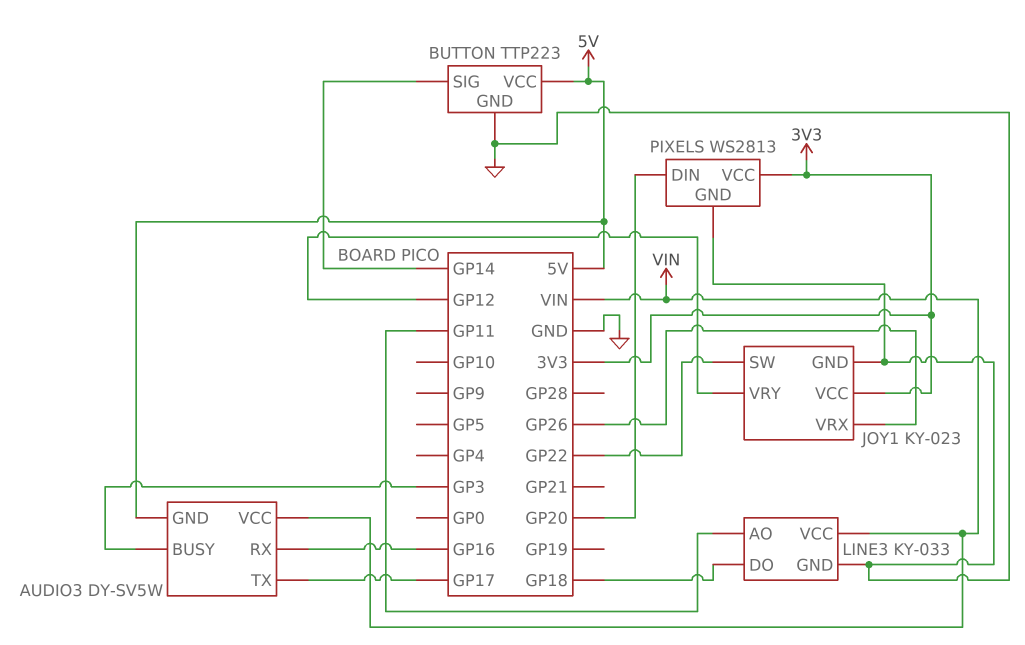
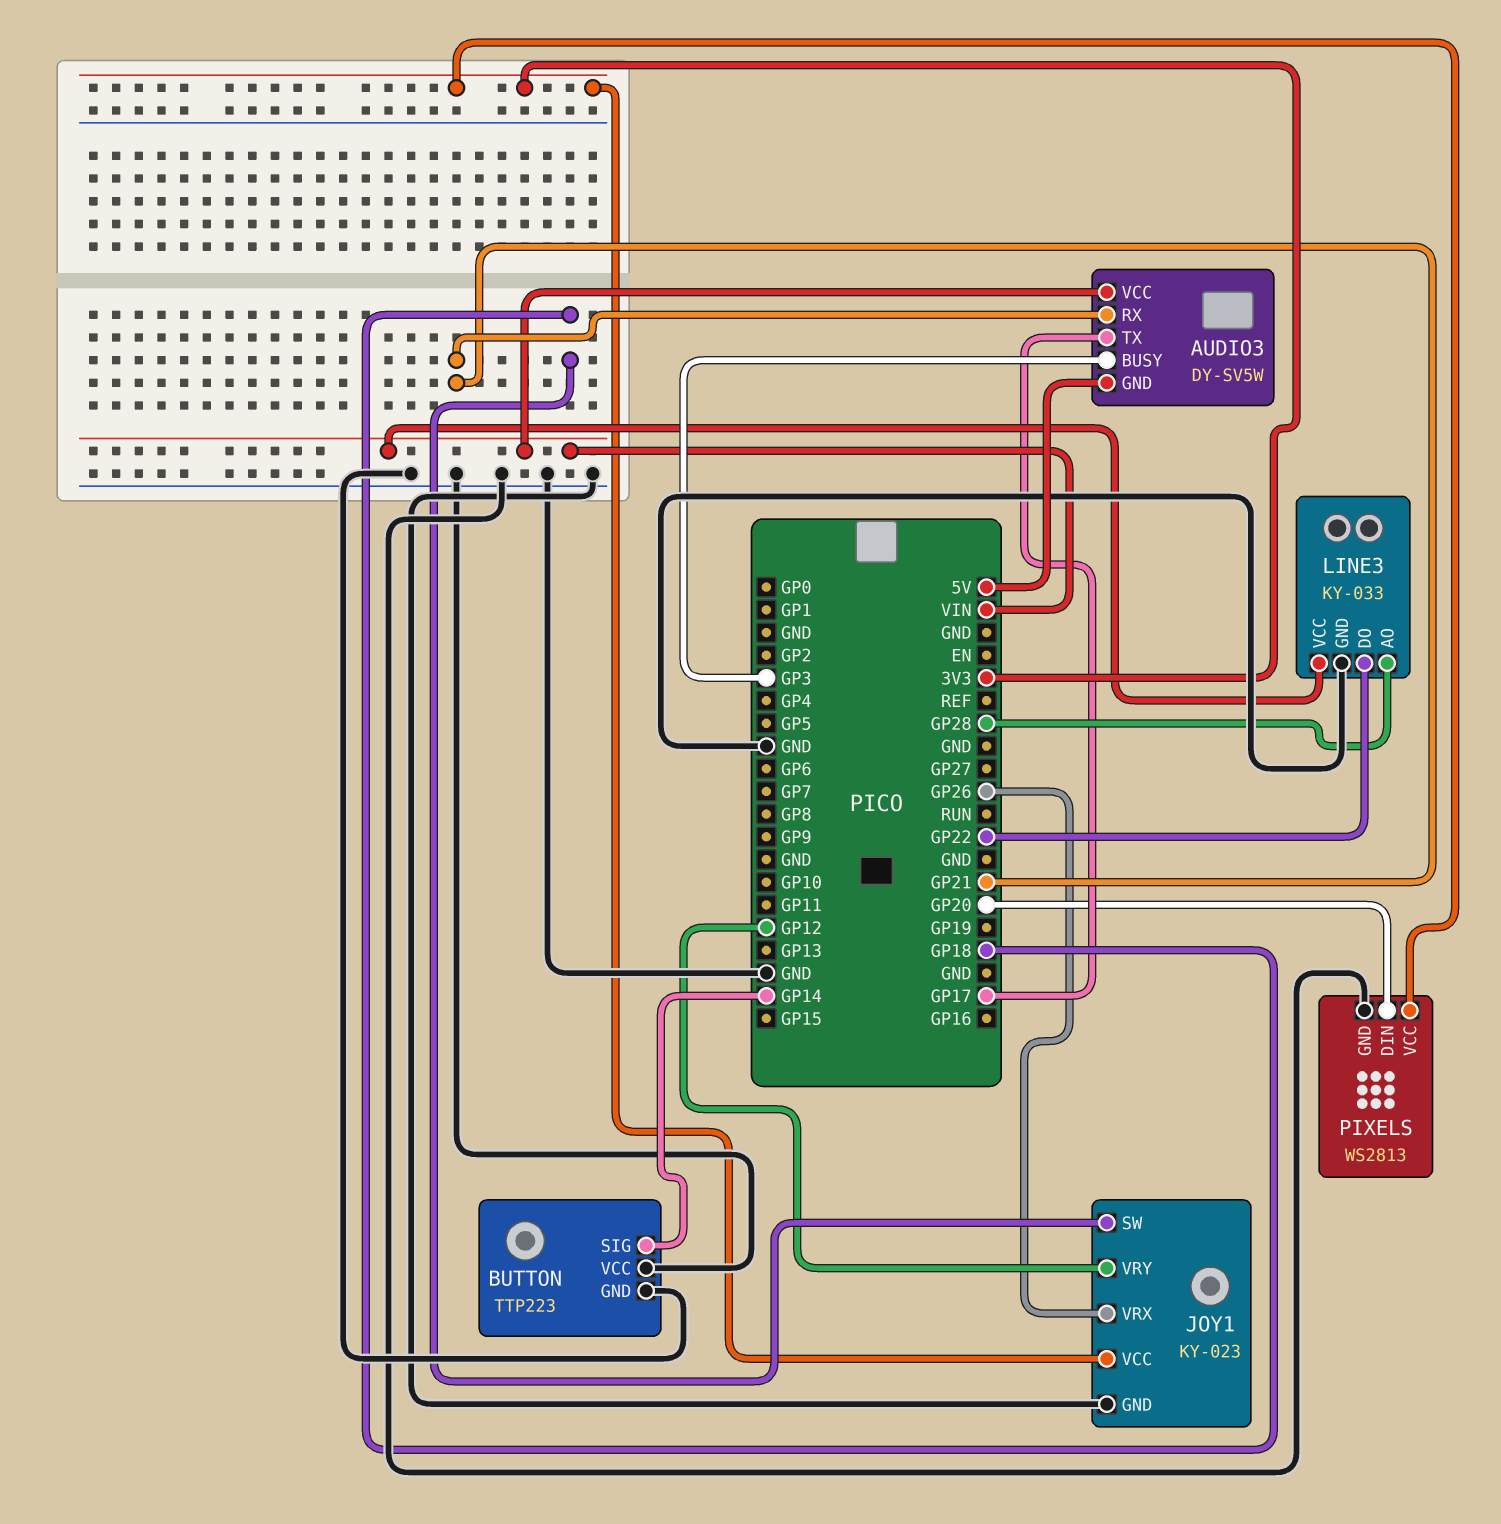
AUDIO3 pin RX: GP16 -> GP21
BUTTON pin VCC: 5V -> GND
JOY1 pin SW: GP22 -> GP18
LINE3 pin AO: GP11 -> GP28
LINE3 pin DO: GP18 -> GP22

